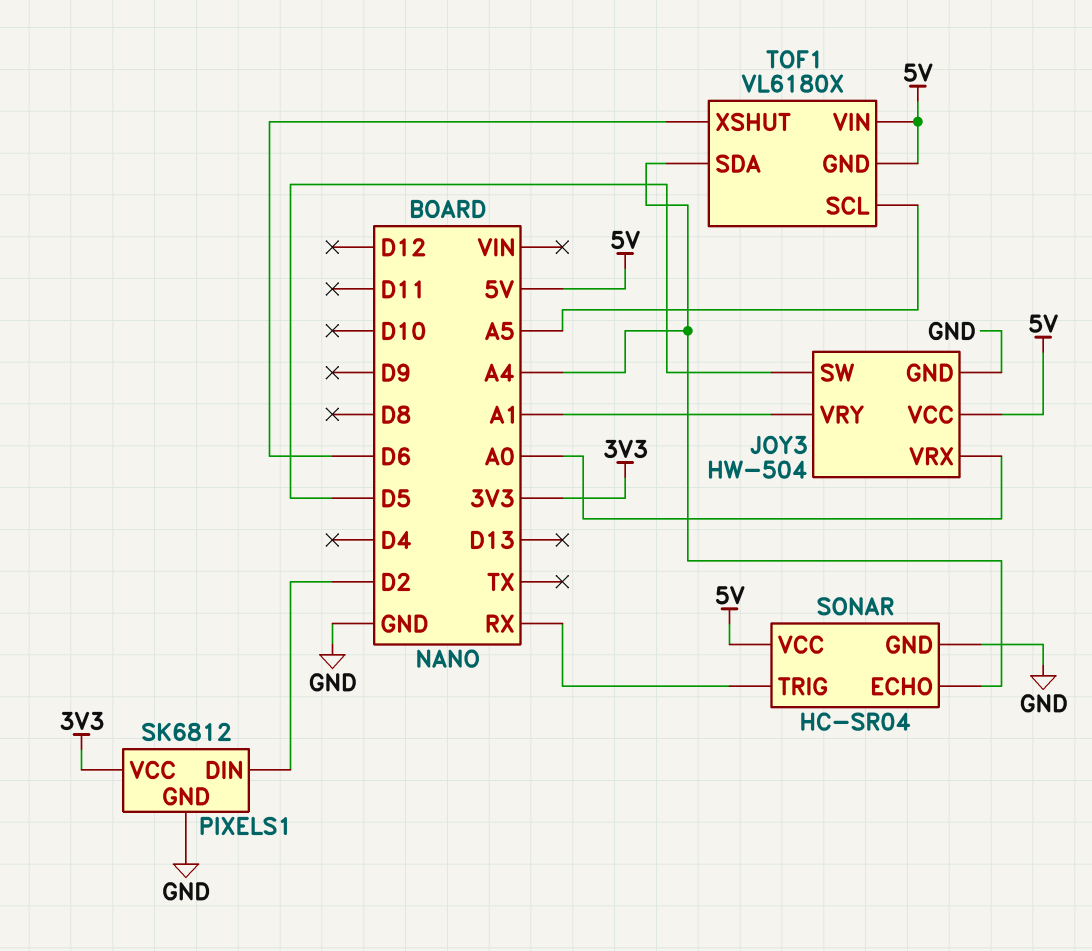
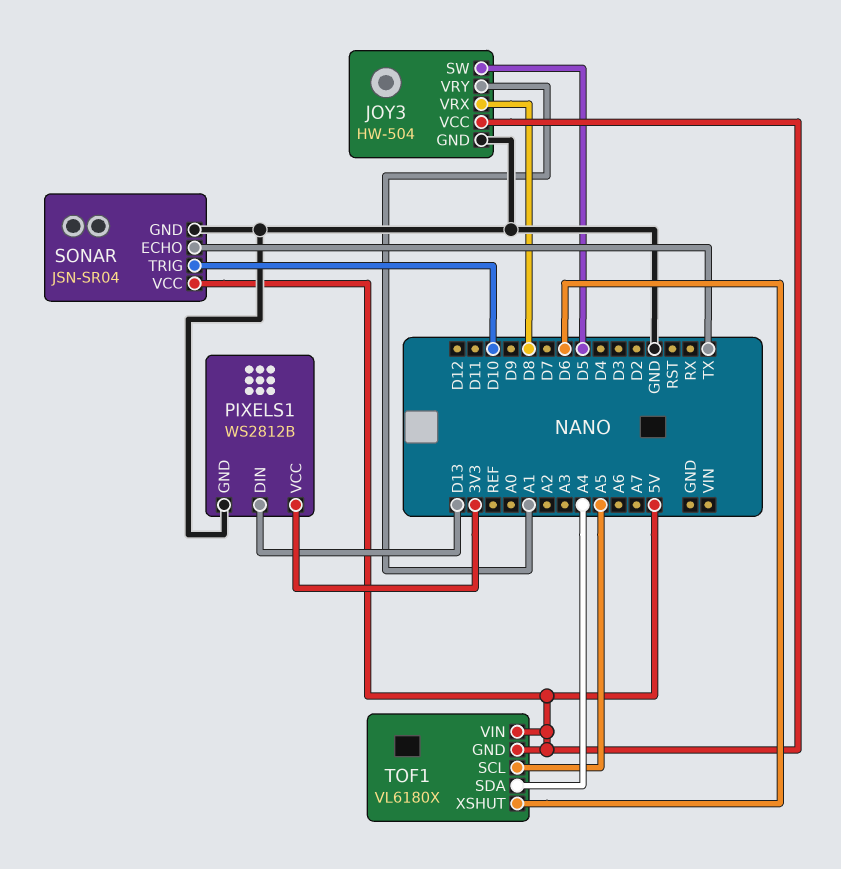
JOY3 pin VRX: A0 -> D8
PIXELS1: SK6812 -> WS2812B
PIXELS1 pin DIN: D2 -> D13
SONAR: HC-SR04 -> JSN-SR04
SONAR pin ECHO: A4 -> TX
SONAR pin TRIG: RX -> D10

